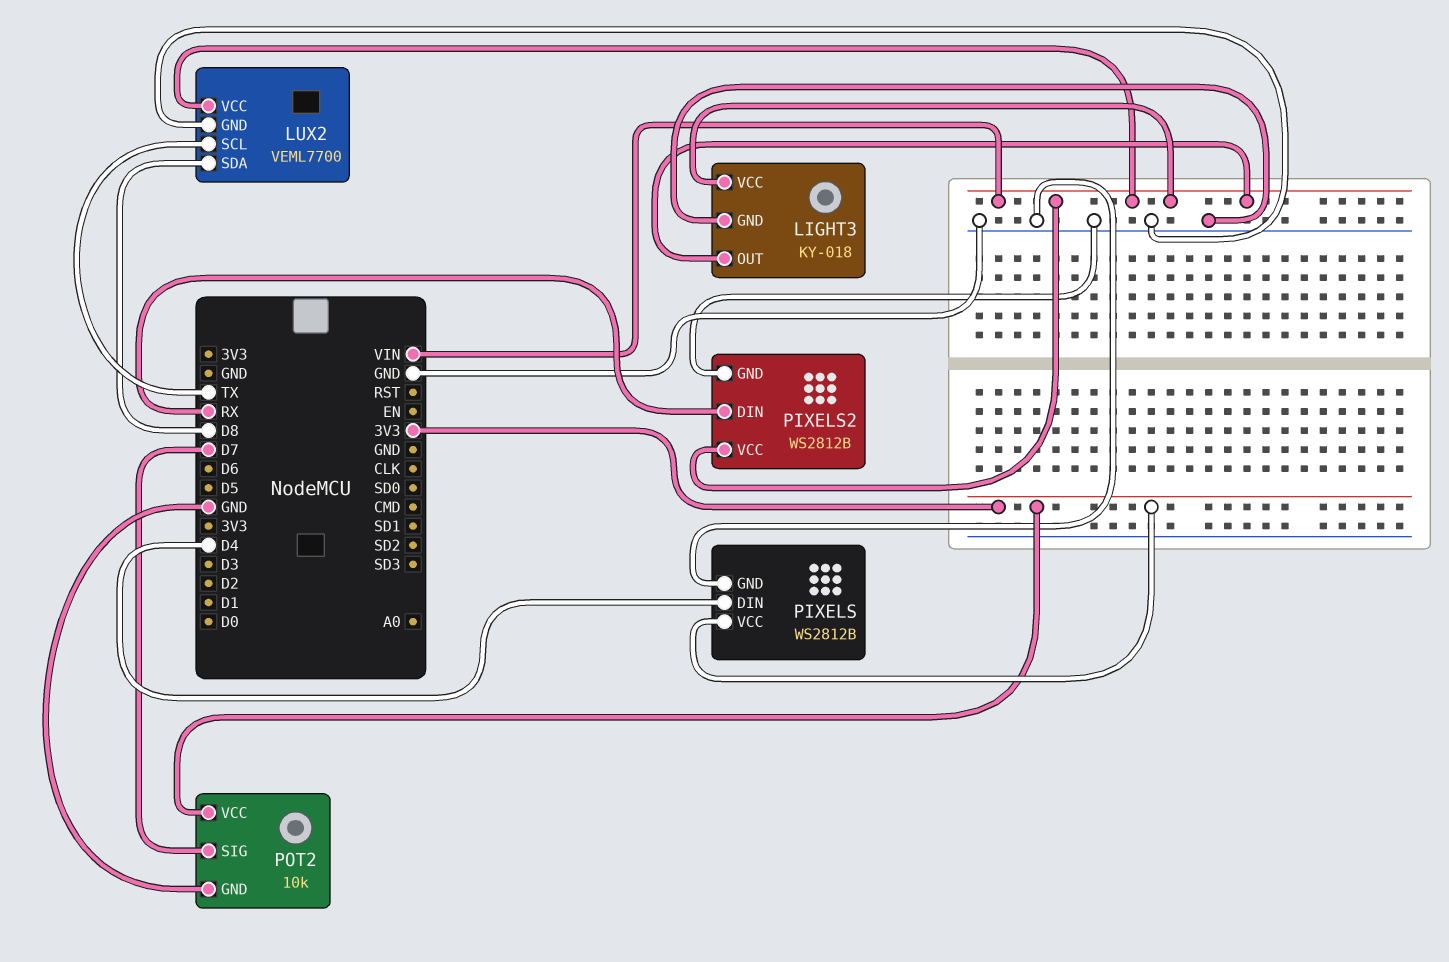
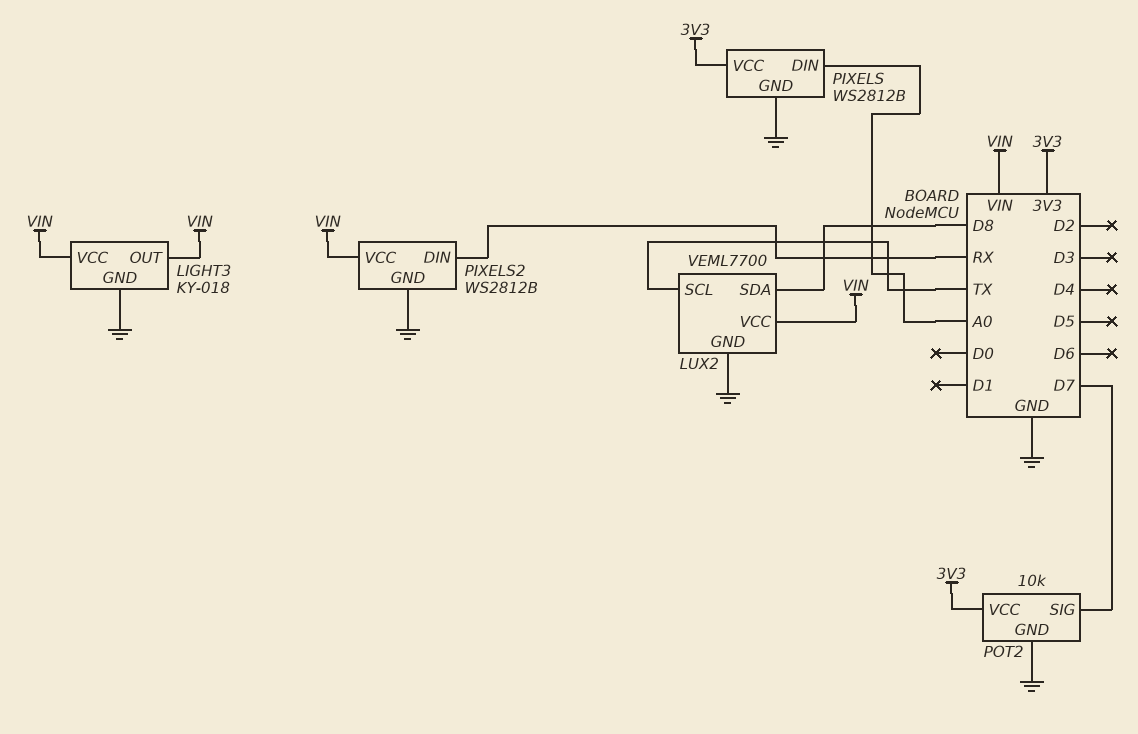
PIXELS pin DIN: D4 -> A0

